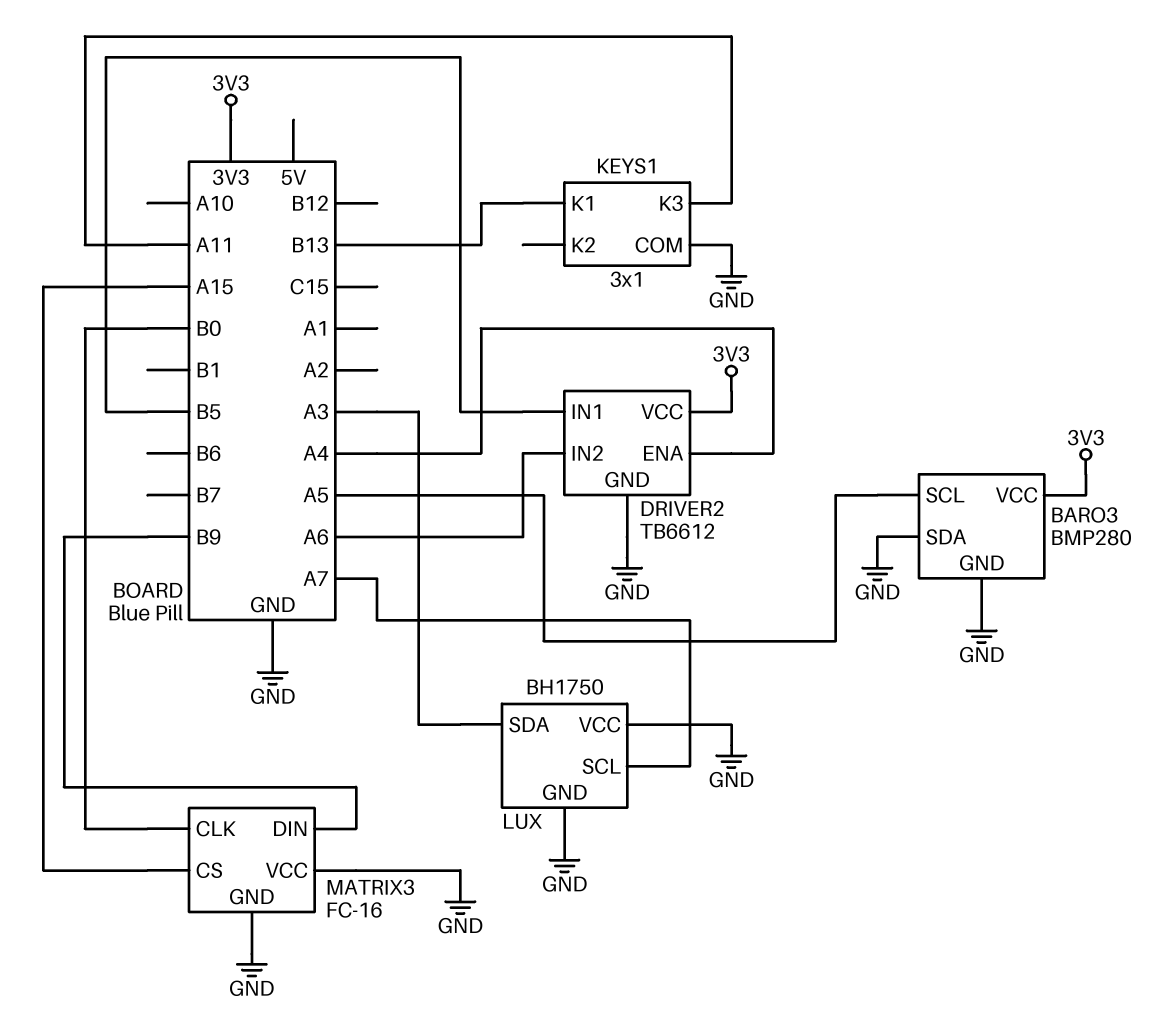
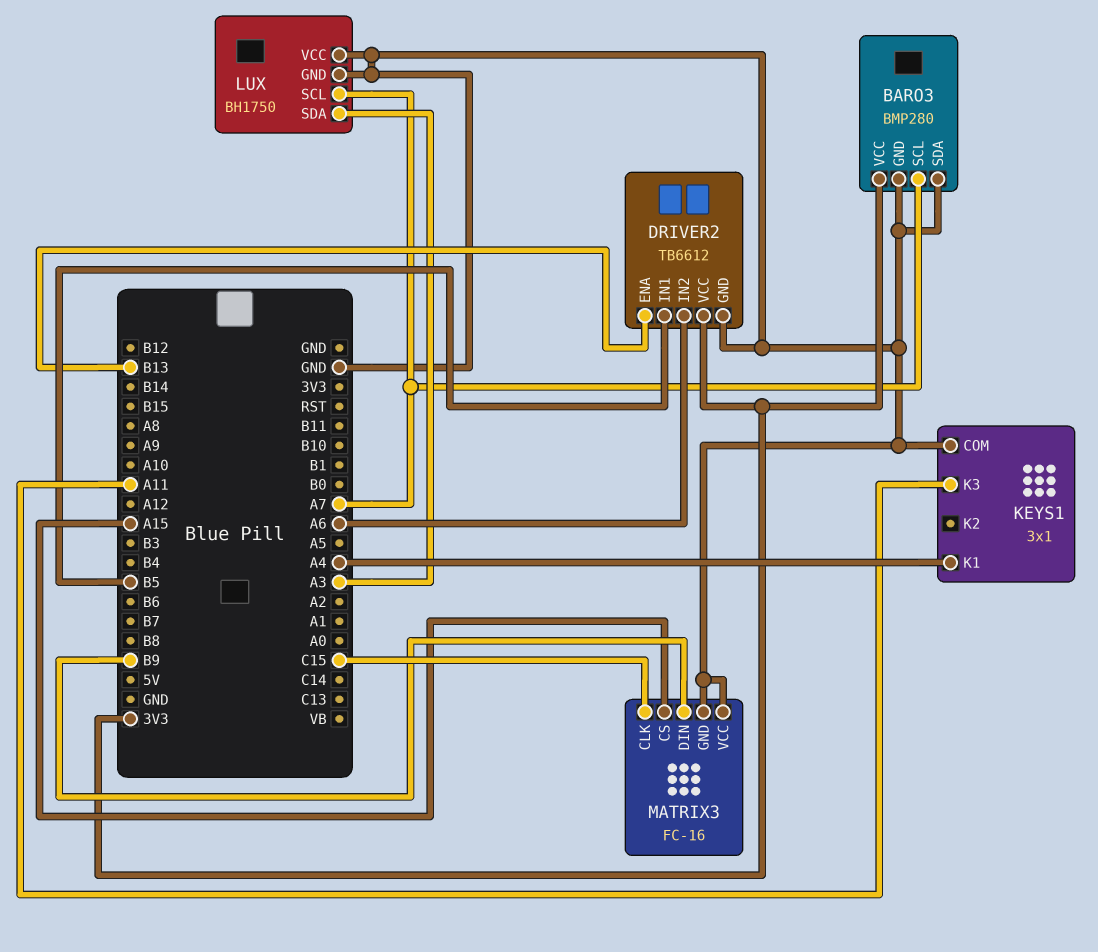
BARO3 pin SCL: A5 -> A7
DRIVER2 pin ENA: A4 -> B13
KEYS1 pin K1: B13 -> A4
MATRIX3 pin CLK: B0 -> C15

